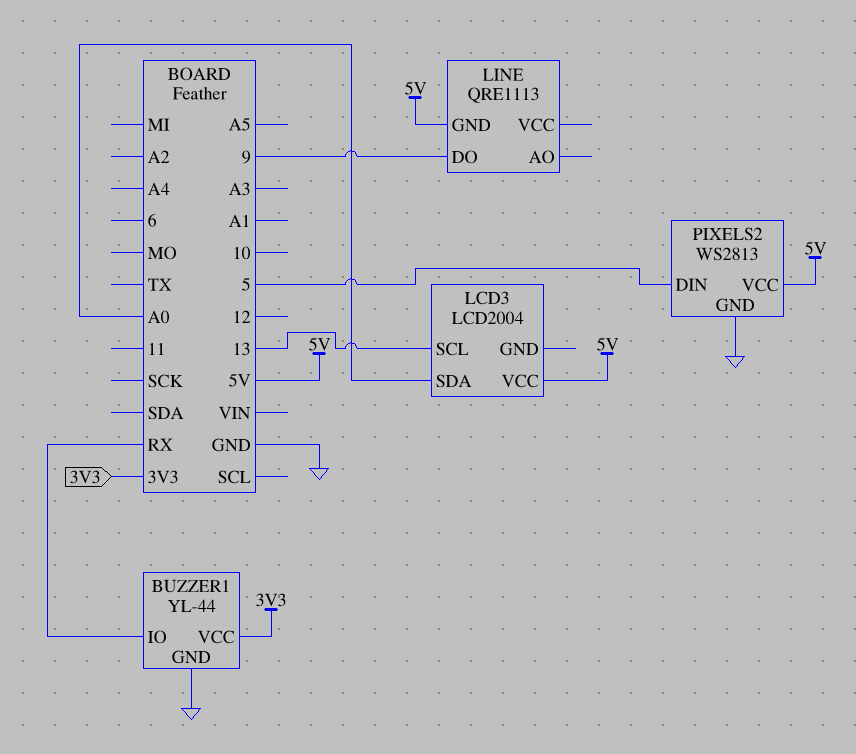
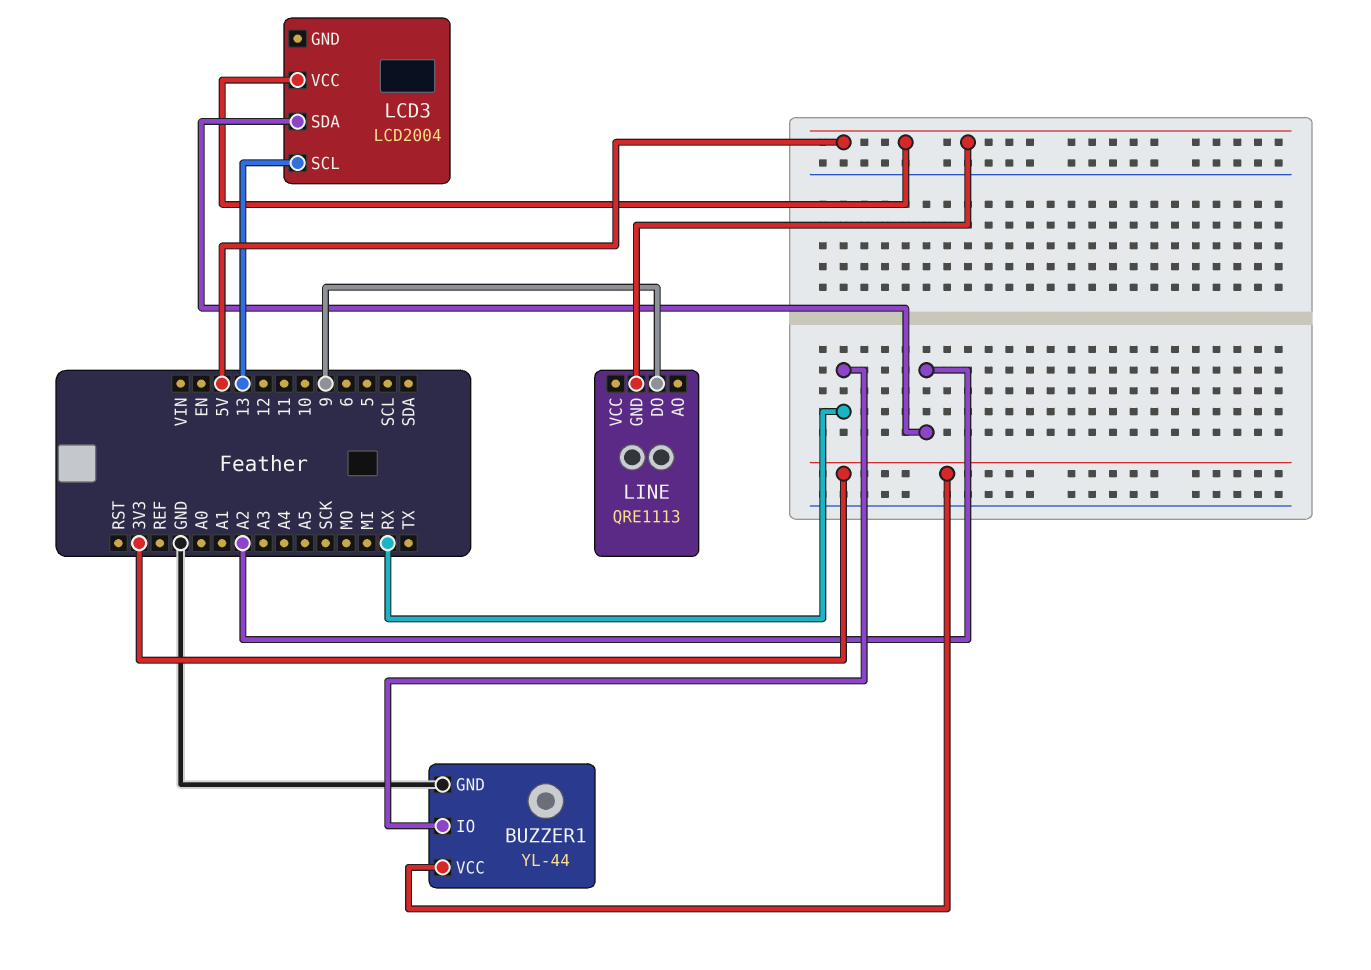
LCD3 pin SDA: A0 -> A2
PIXELS2: WS2813 -> none
PIXELS2 pin DIN: 5 -> none
PIXELS2 pin GND: GND -> none
PIXELS2 pin VCC: 5V -> none

